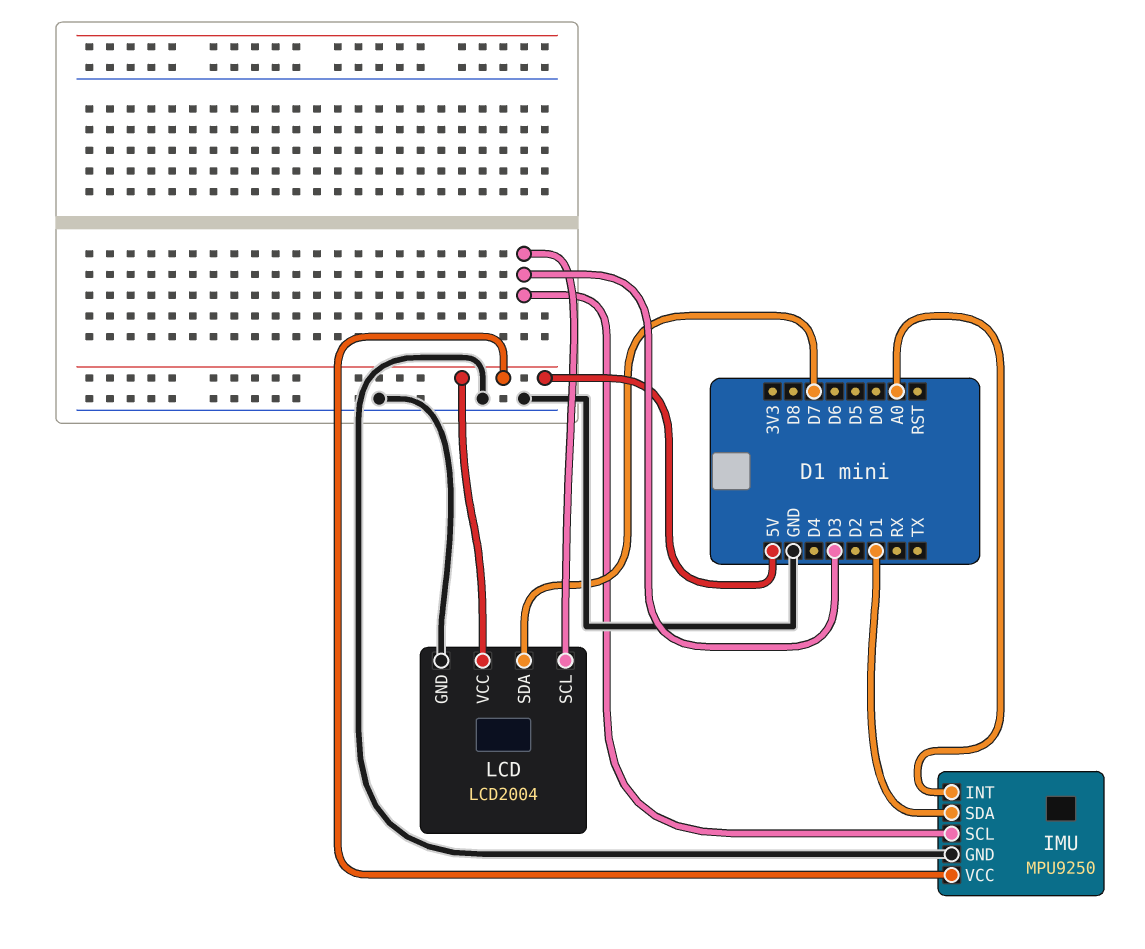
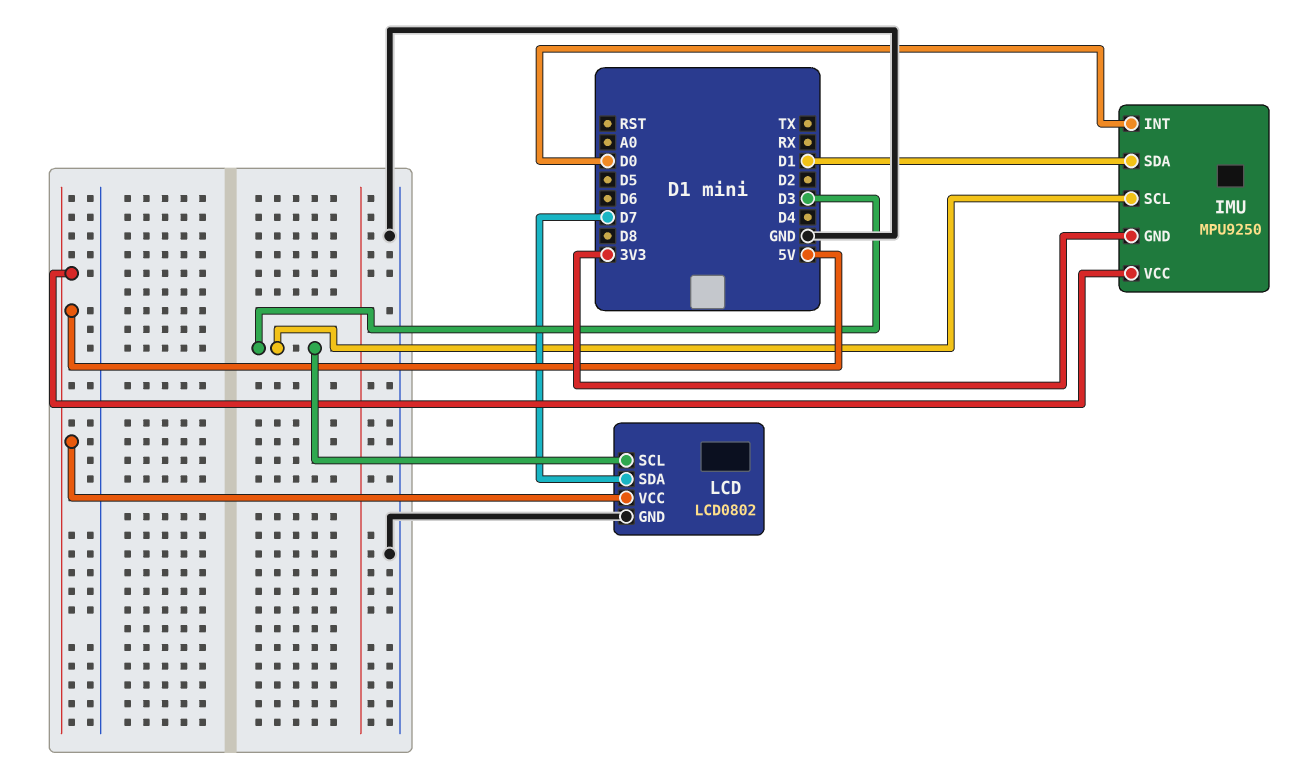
IMU pin GND: GND -> 3V3
IMU pin INT: A0 -> D0
LCD: LCD2004 -> LCD0802

